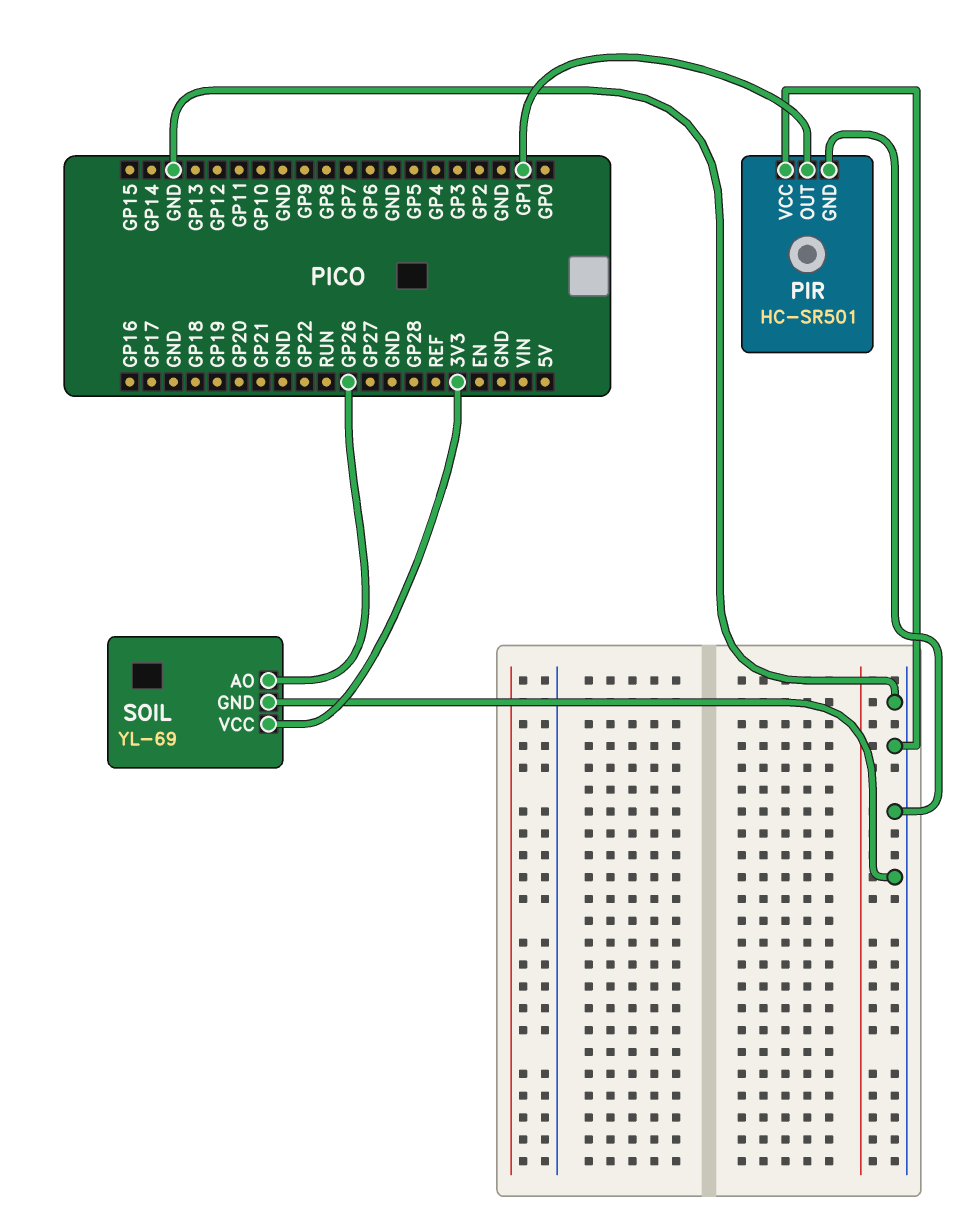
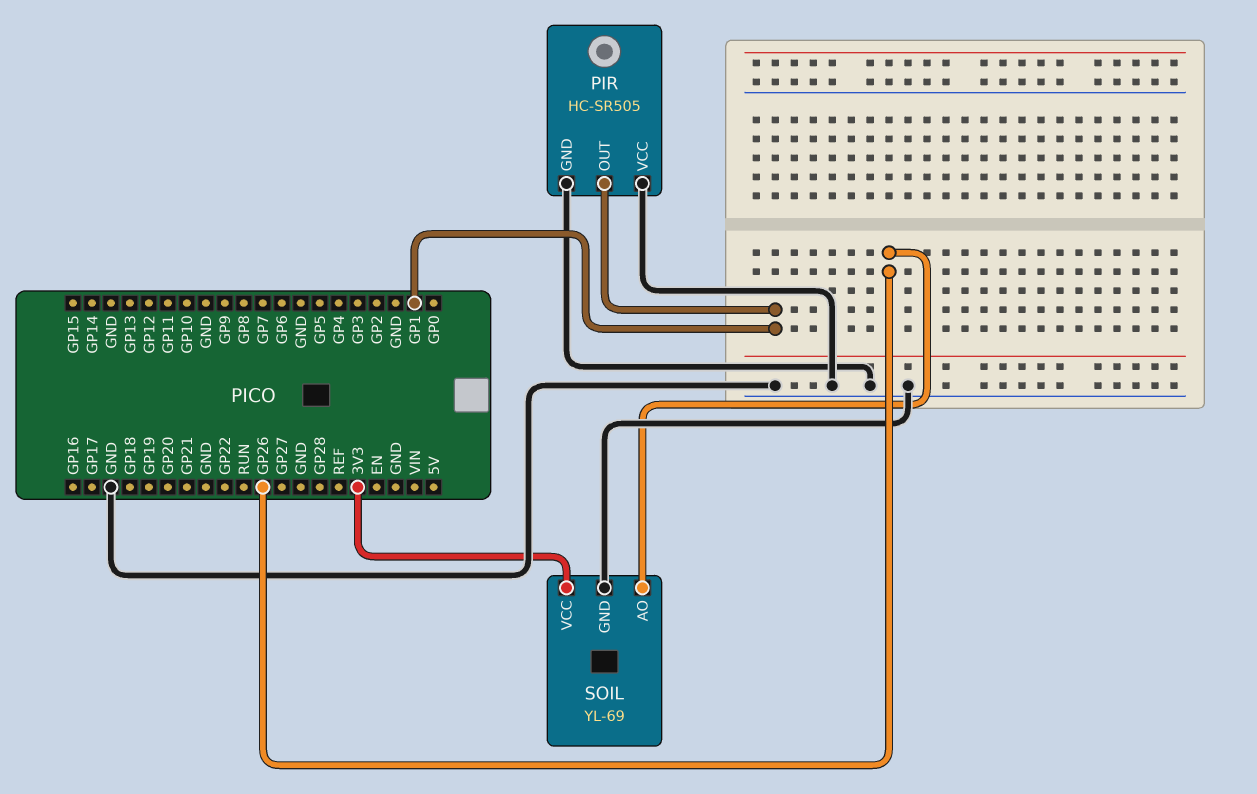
PIR: HC-SR501 -> HC-SR505

